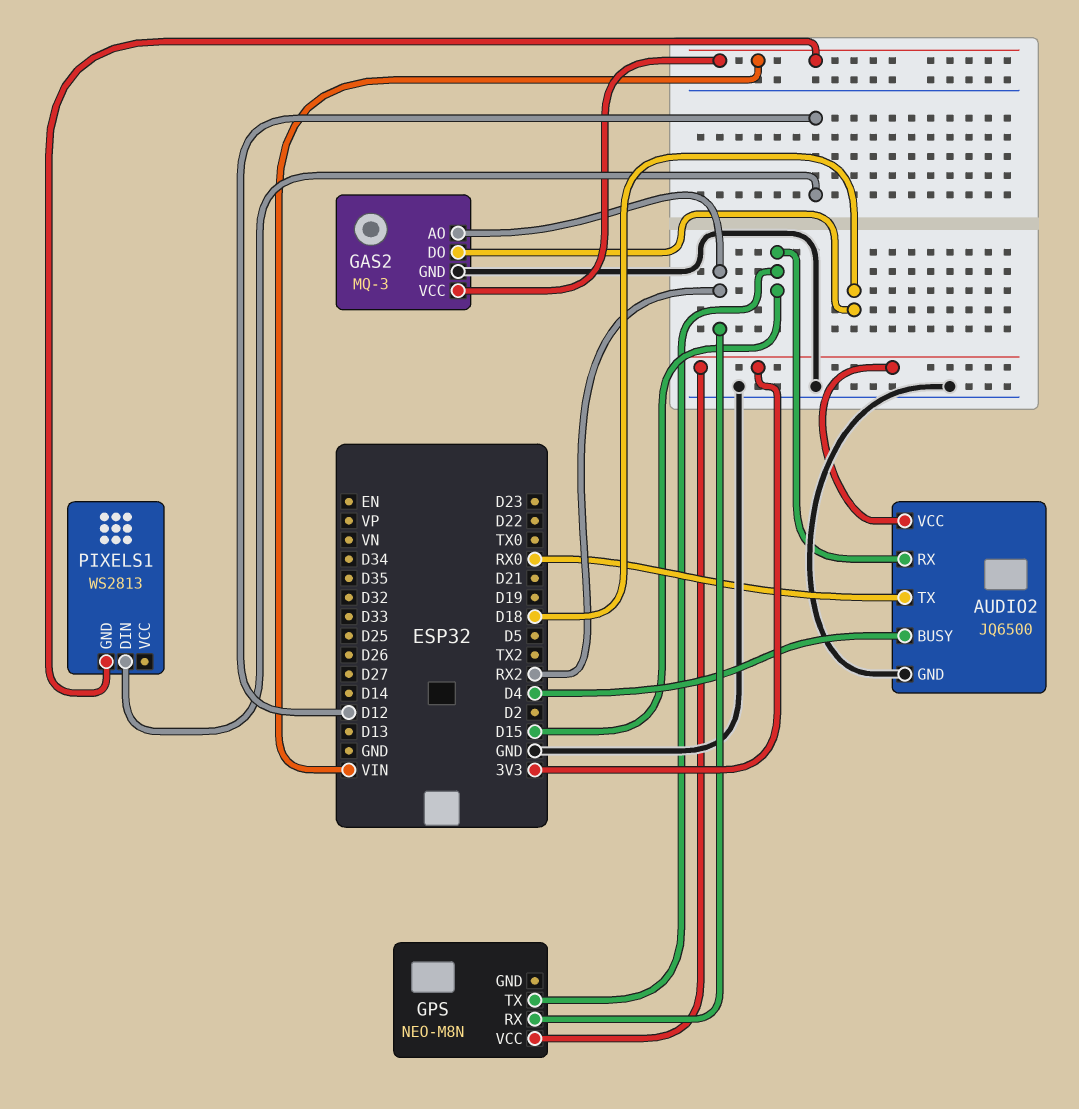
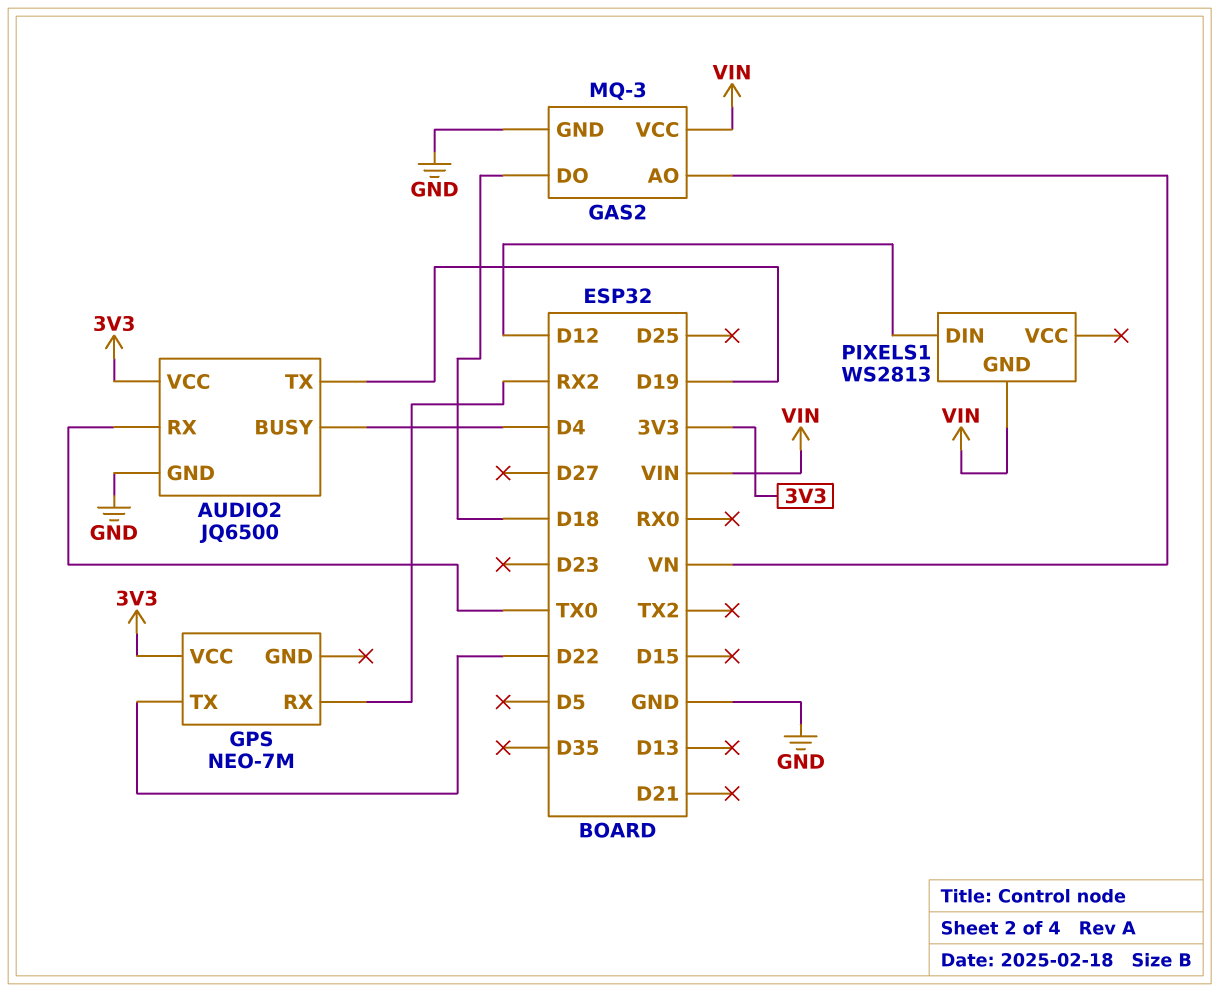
AUDIO2 pin RX: D15 -> TX0
AUDIO2 pin TX: RX0 -> D19
GAS2 pin AO: RX2 -> VN
GPS: NEO-M8N -> NEO-7M
GPS pin TX: D15 -> D22

